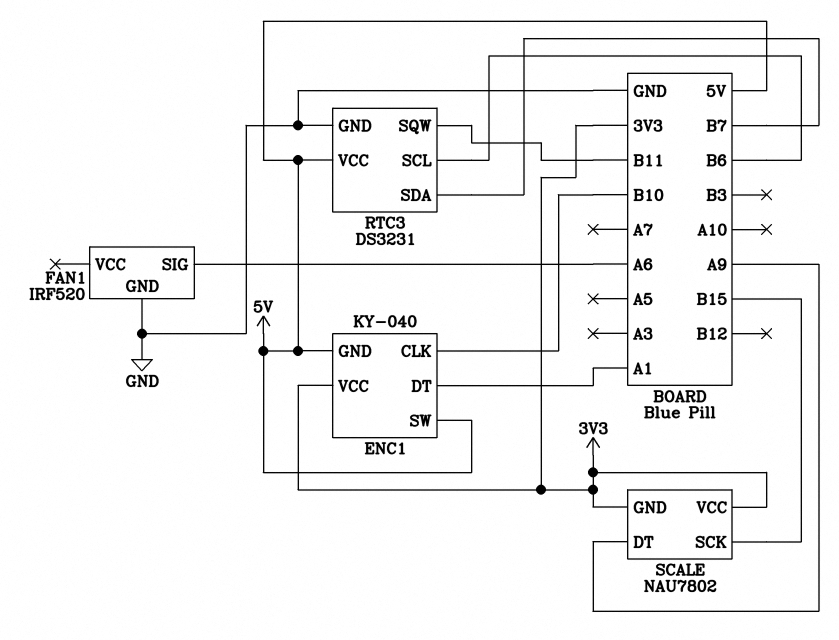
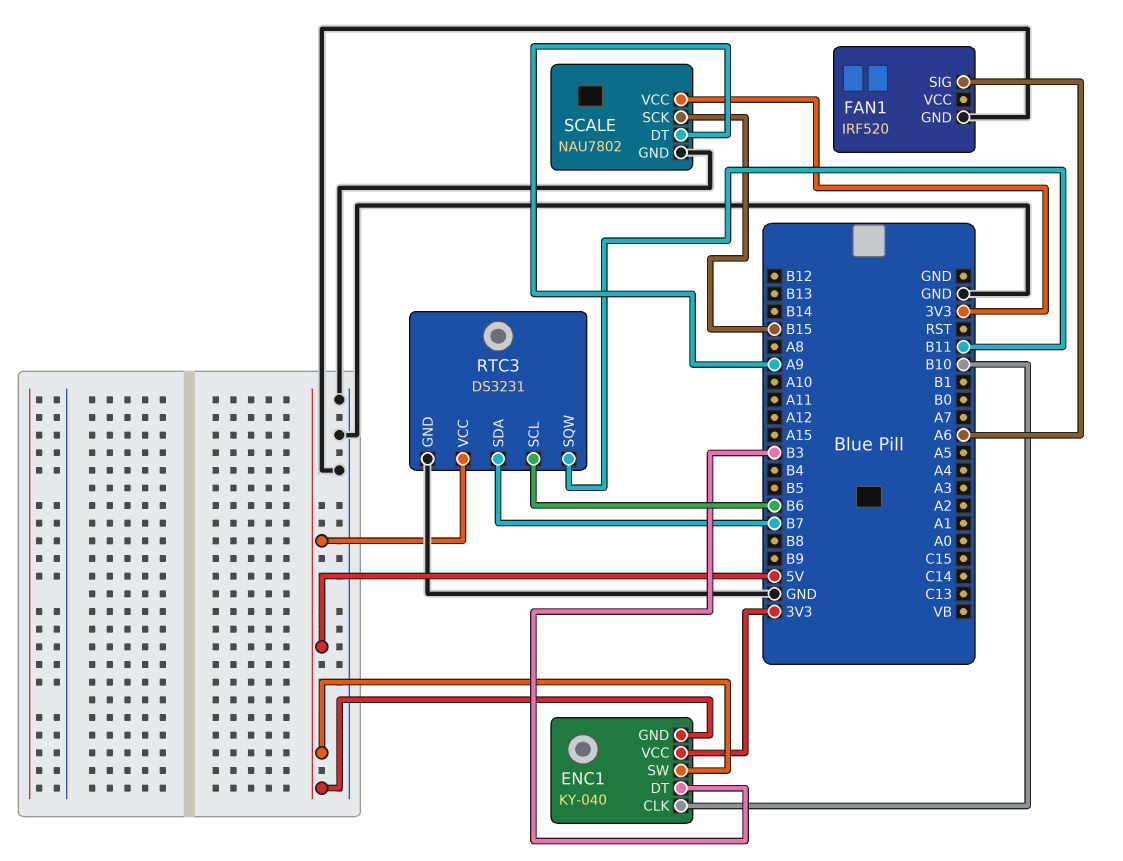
ENC1 pin DT: A1 -> B3
SCALE pin GND: 3V3 -> GND

